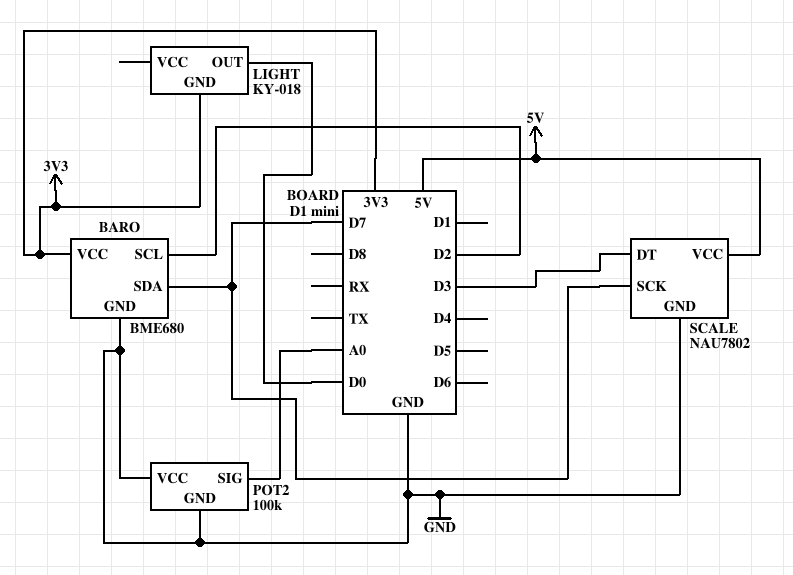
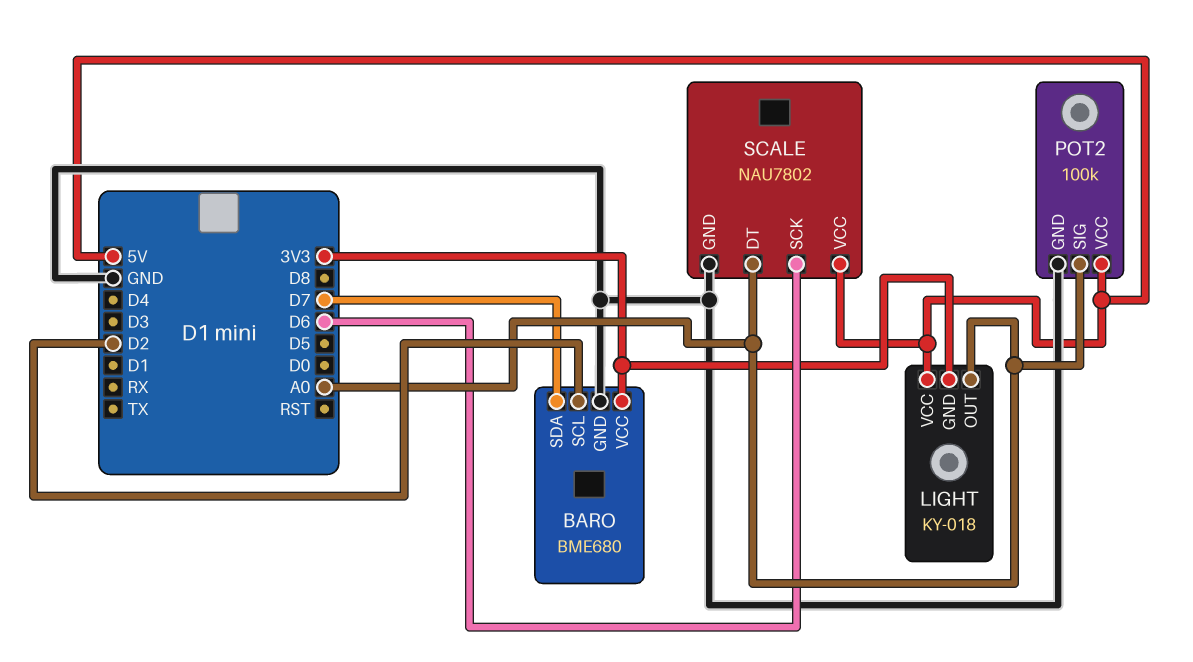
LIGHT pin OUT: D0 -> A0
LIGHT pin VCC: none -> 5V
POT2 pin VCC: GND -> 5V
SCALE pin DT: D3 -> A0
SCALE pin SCK: D7 -> D6

